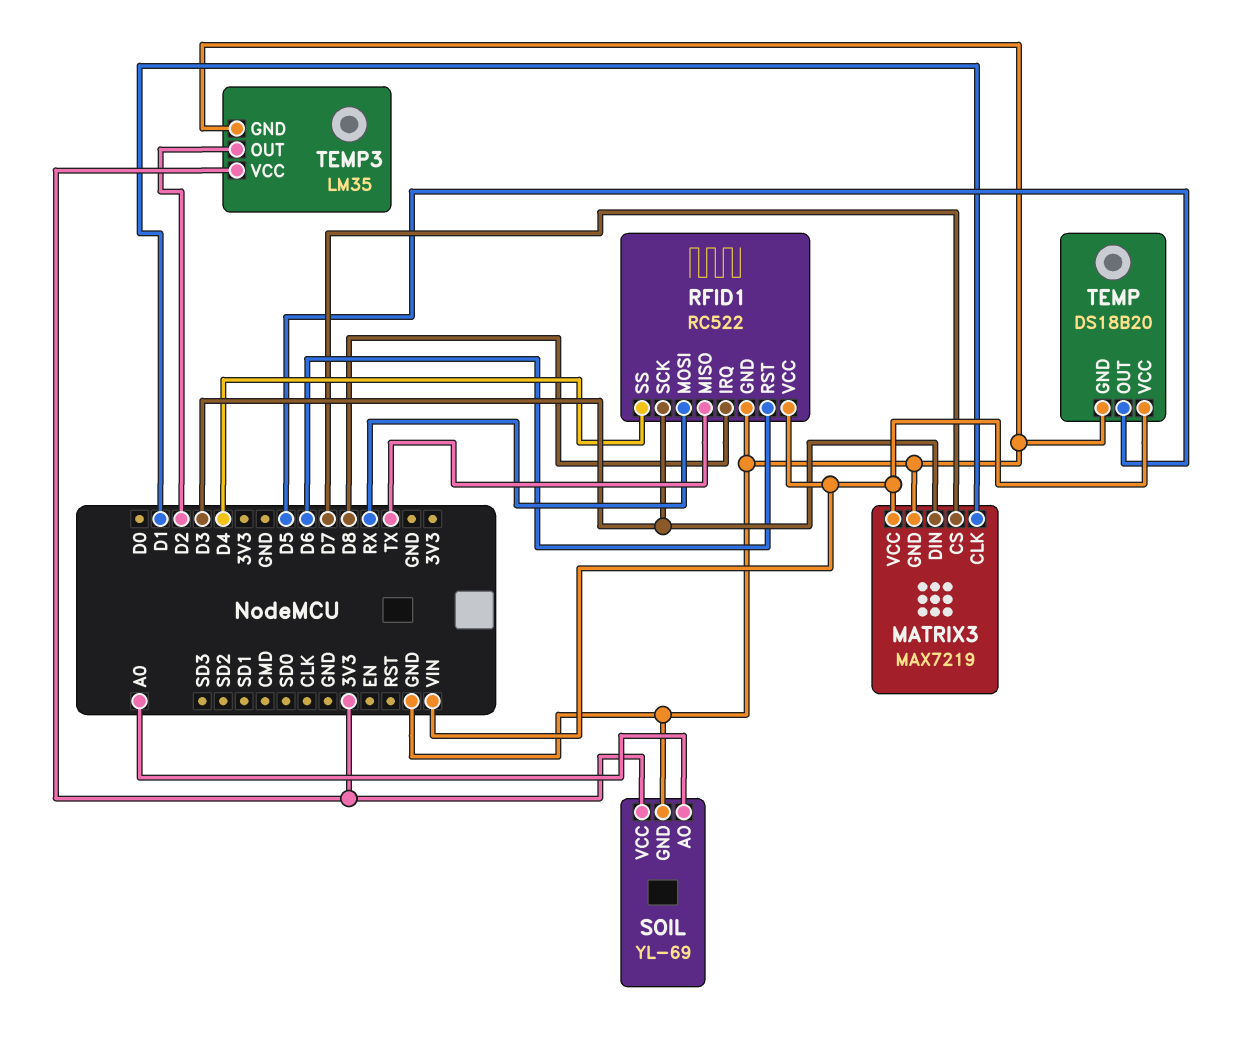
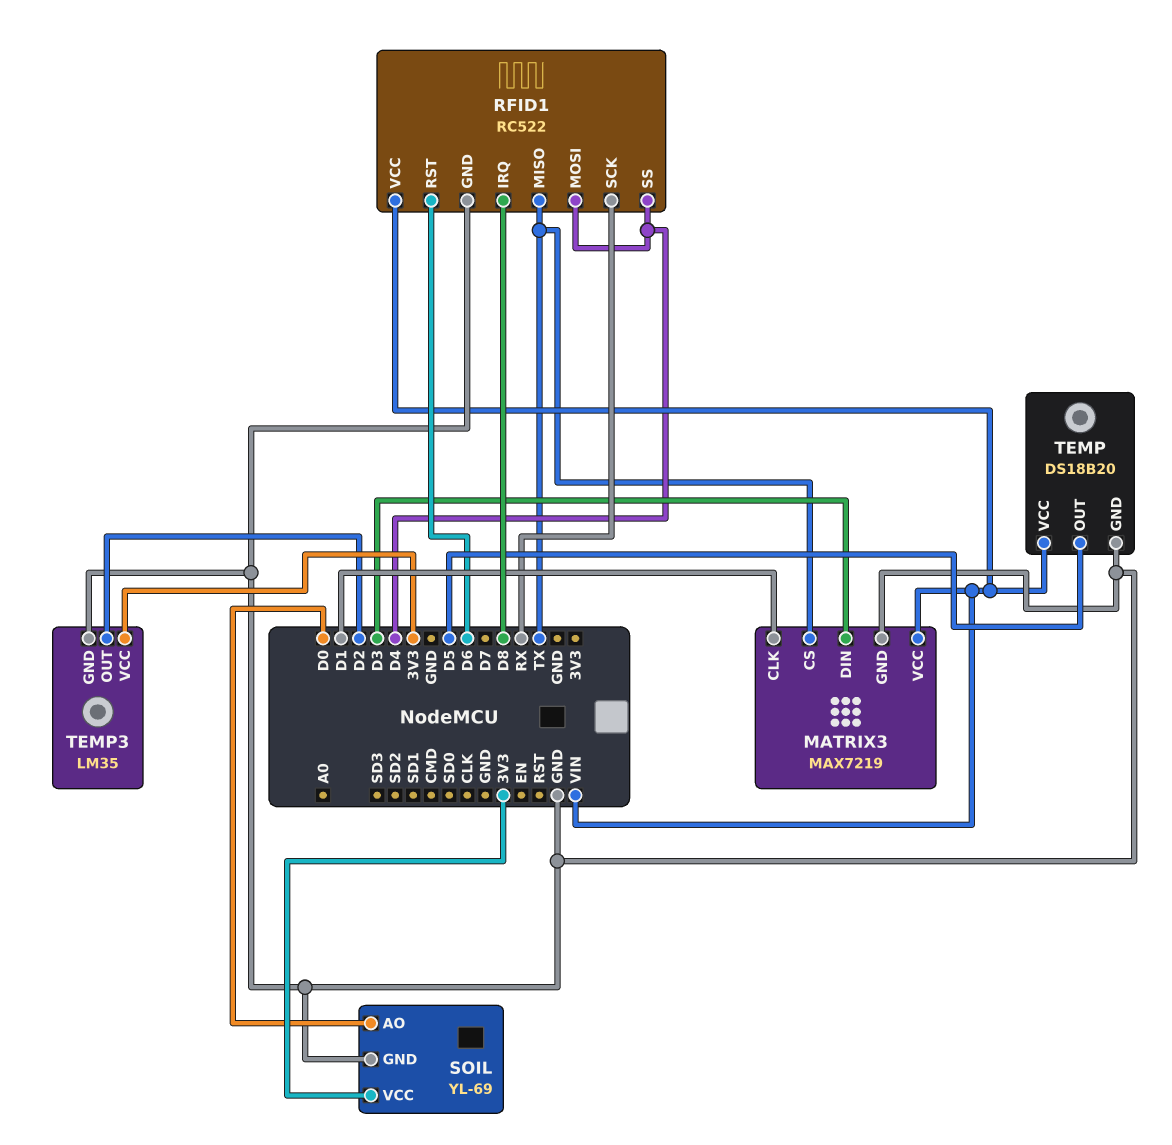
MATRIX3 pin CS: D7 -> TX
RFID1 pin MOSI: RX -> D4
RFID1 pin SCK: D3 -> RX
SOIL pin AO: A0 -> D0

